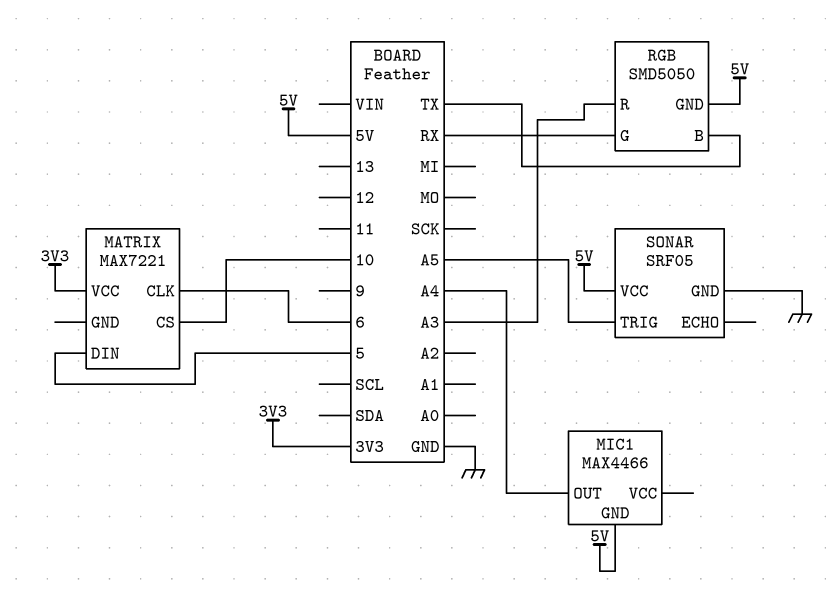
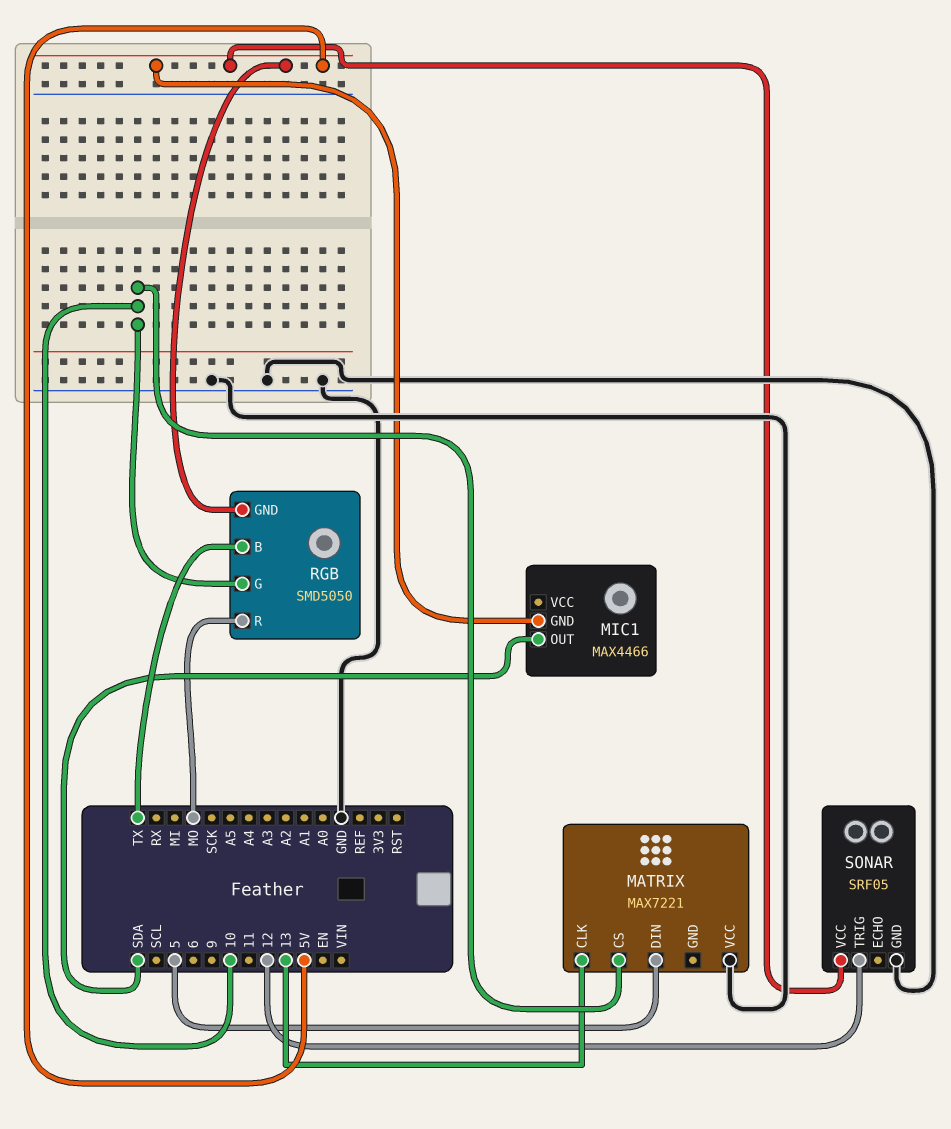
MATRIX pin CLK: 6 -> 13
MATRIX pin VCC: 3V3 -> GND
MIC1 pin OUT: A4 -> SDA
RGB pin G: RX -> 10
RGB pin R: A3 -> MO
SONAR pin TRIG: A5 -> 12

